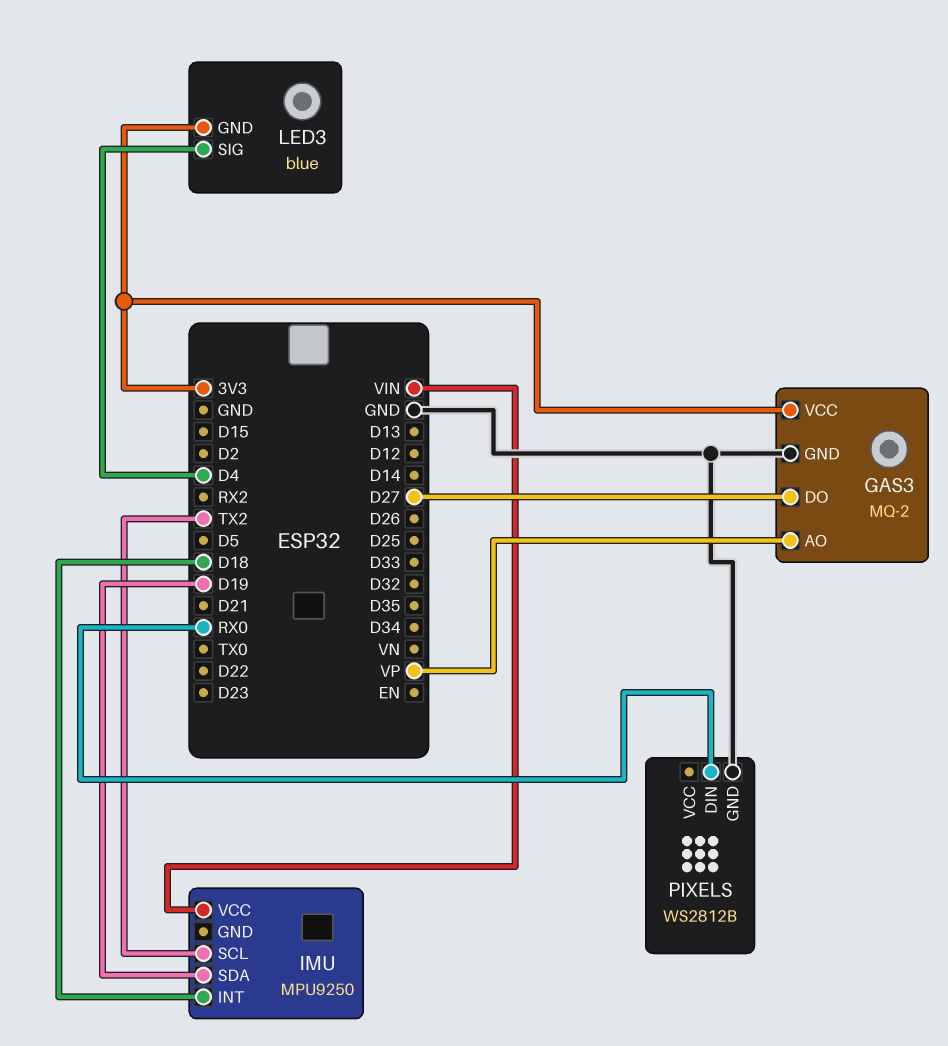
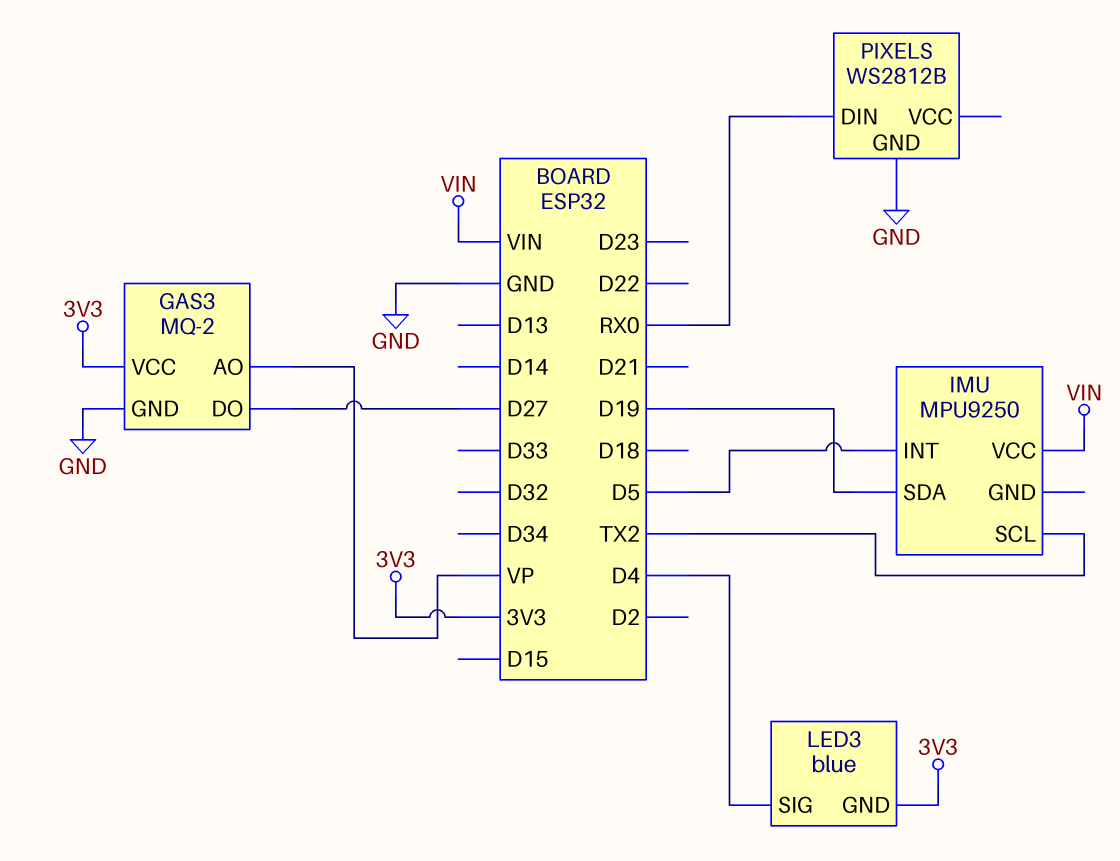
IMU pin INT: D18 -> D5

